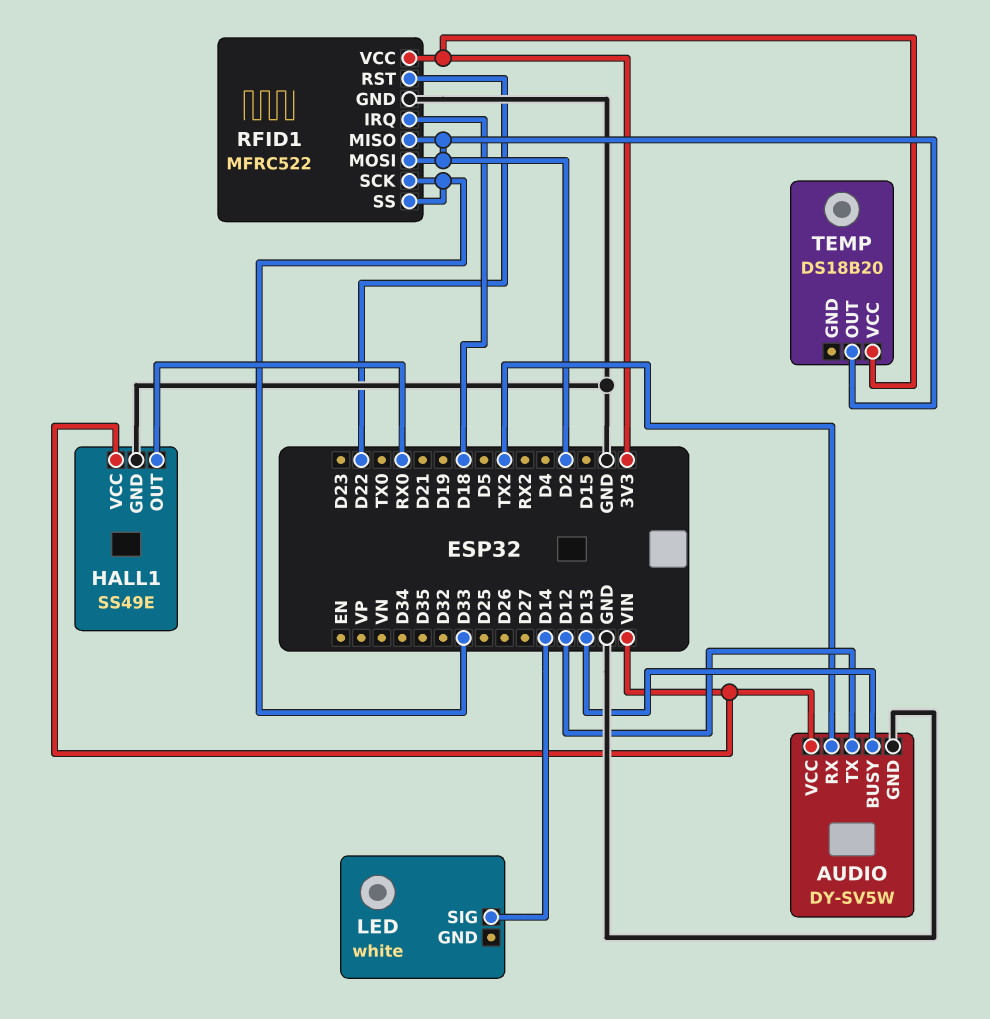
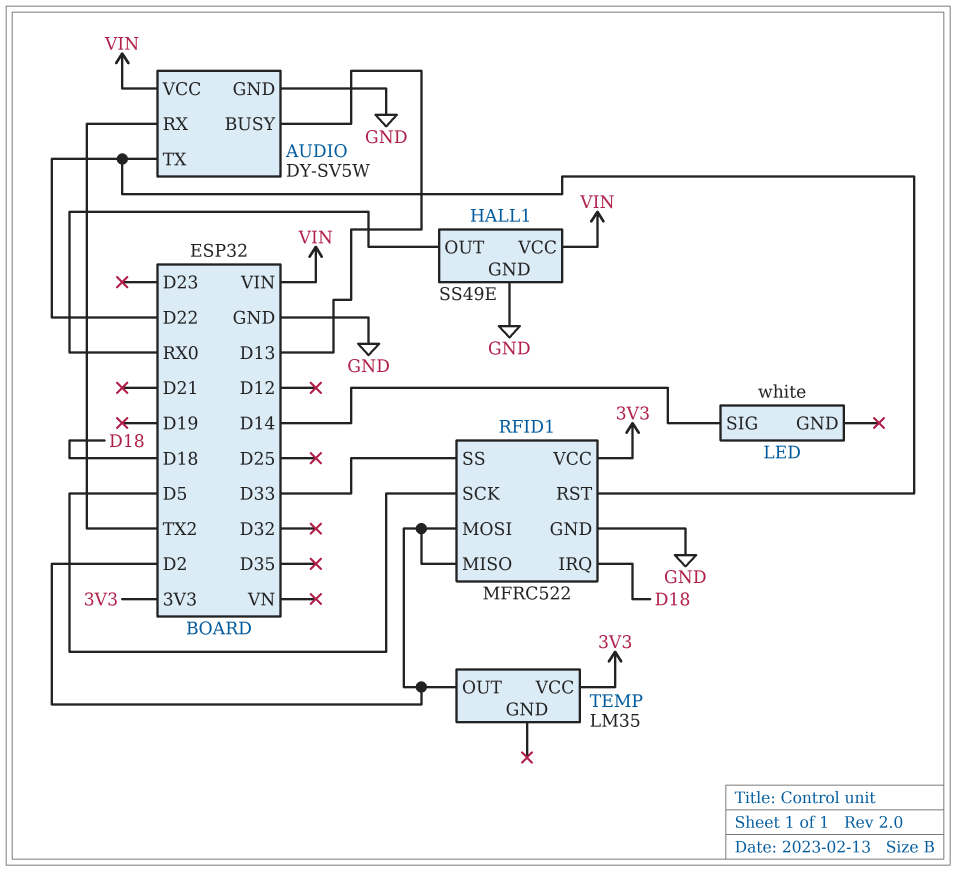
AUDIO pin TX: D12 -> D22
RFID1 pin SCK: D33 -> D5
TEMP: DS18B20 -> LM35

